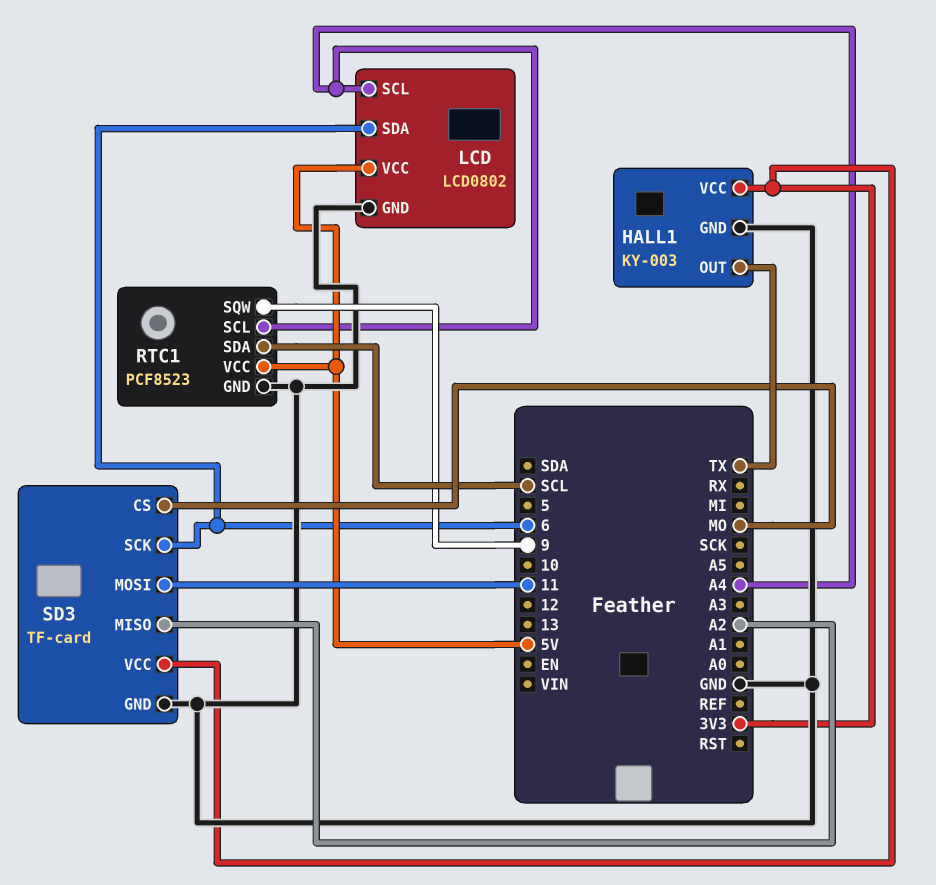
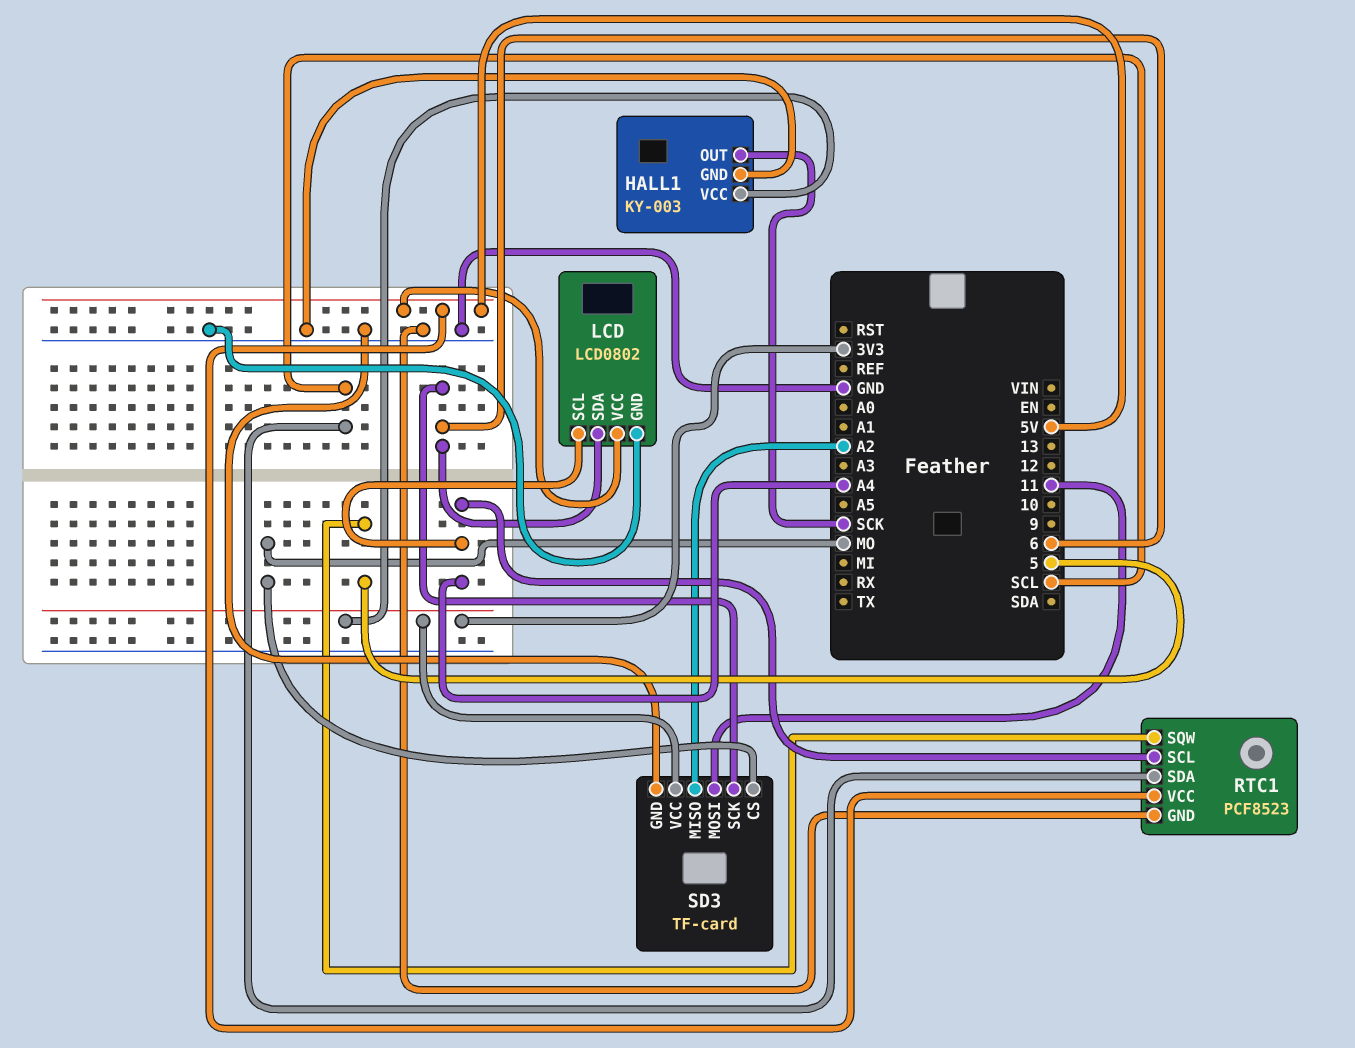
HALL1 pin OUT: TX -> SCK
RTC1 pin SQW: 9 -> 5

